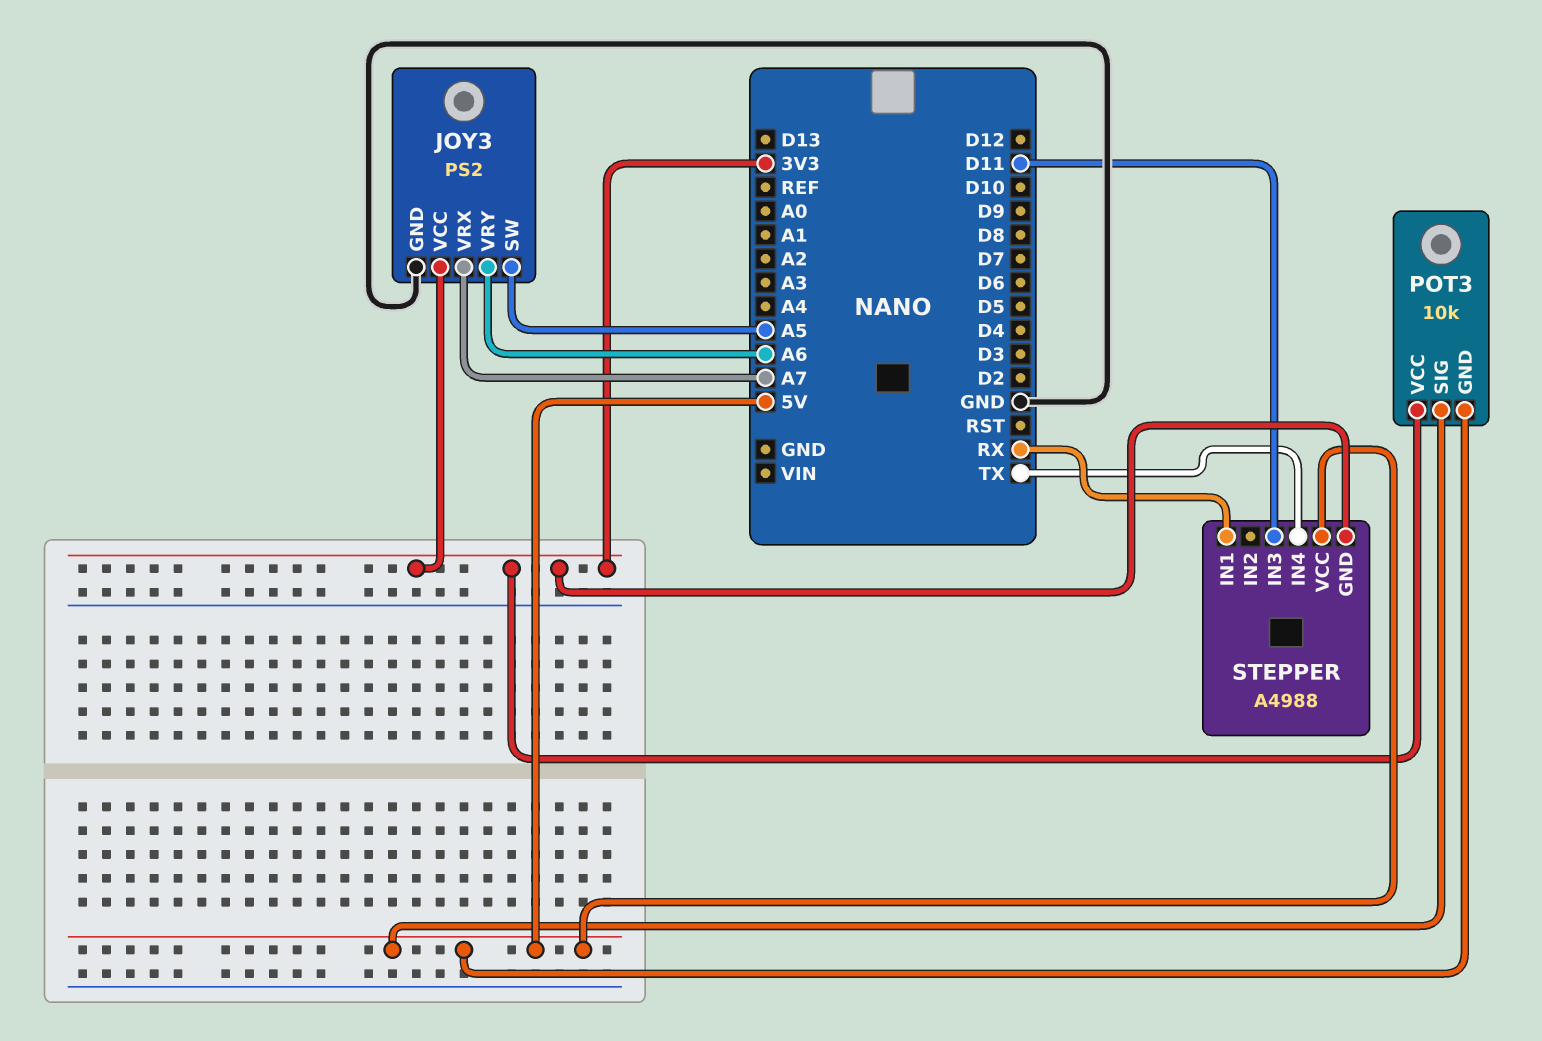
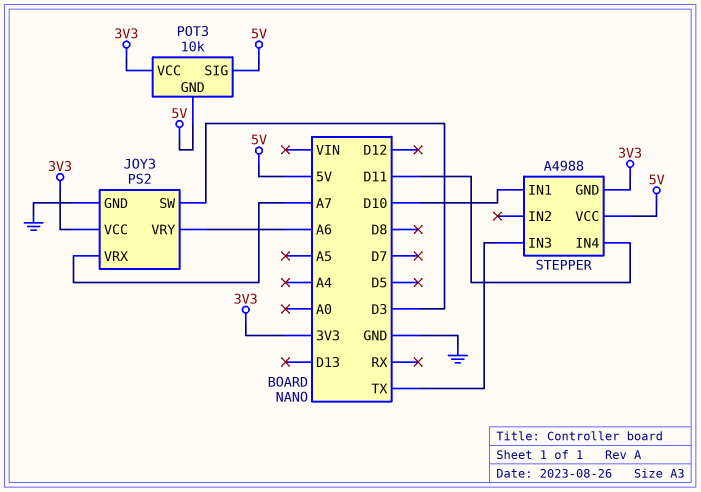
JOY3 pin SW: A5 -> D3
STEPPER pin IN1: RX -> D10
STEPPER pin IN3: D11 -> TX
STEPPER pin IN4: TX -> D11

